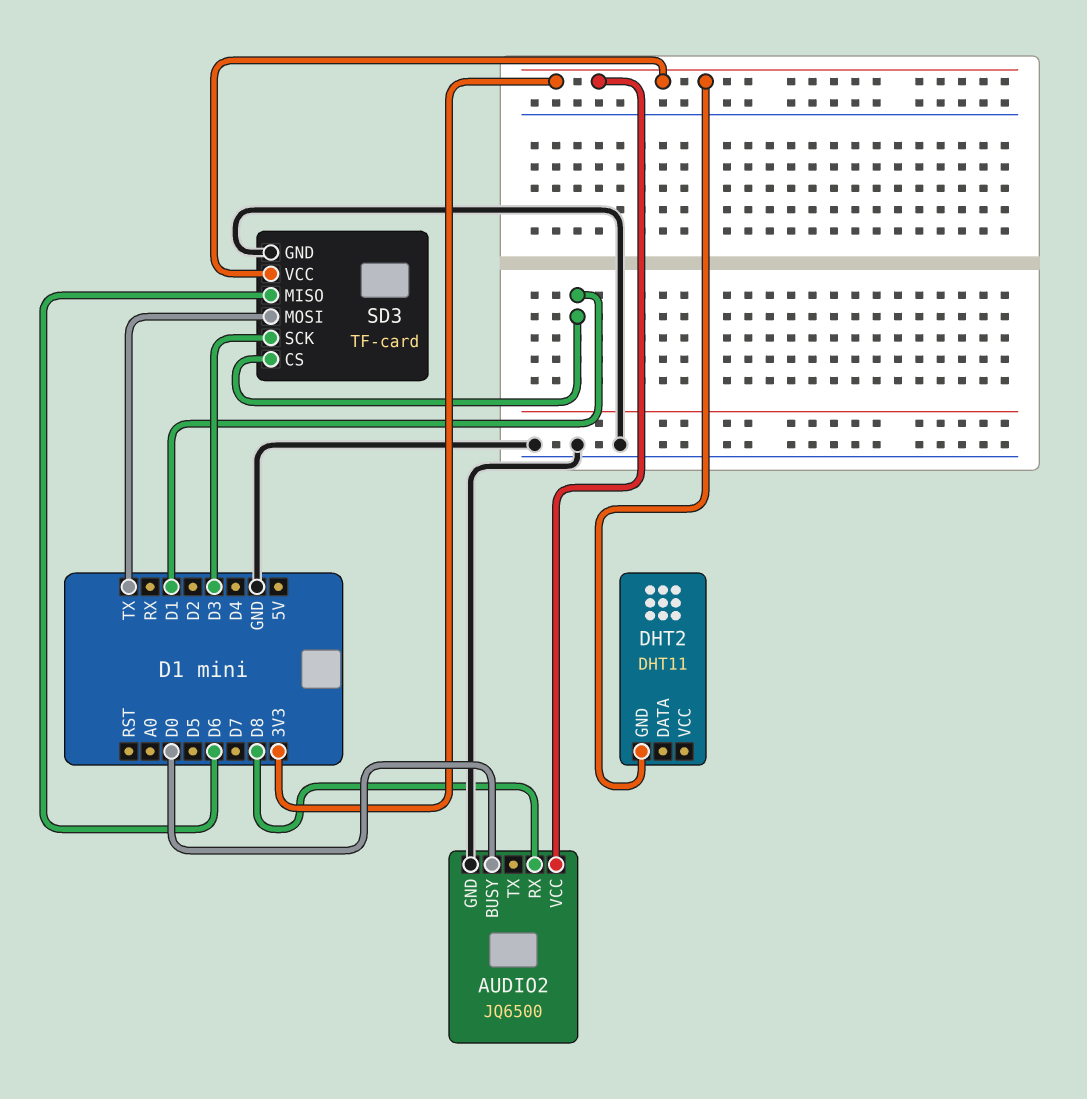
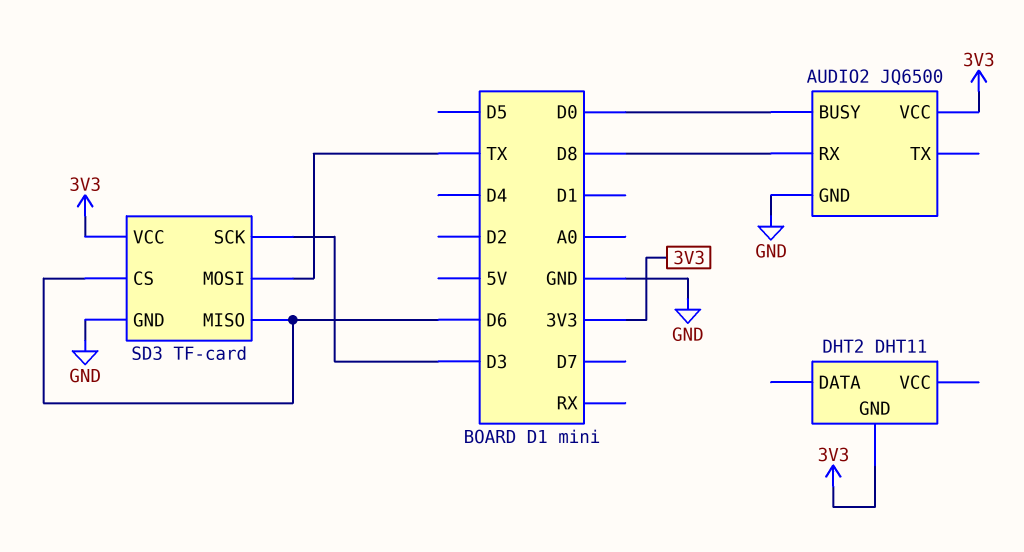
SD3 pin CS: D1 -> D6

